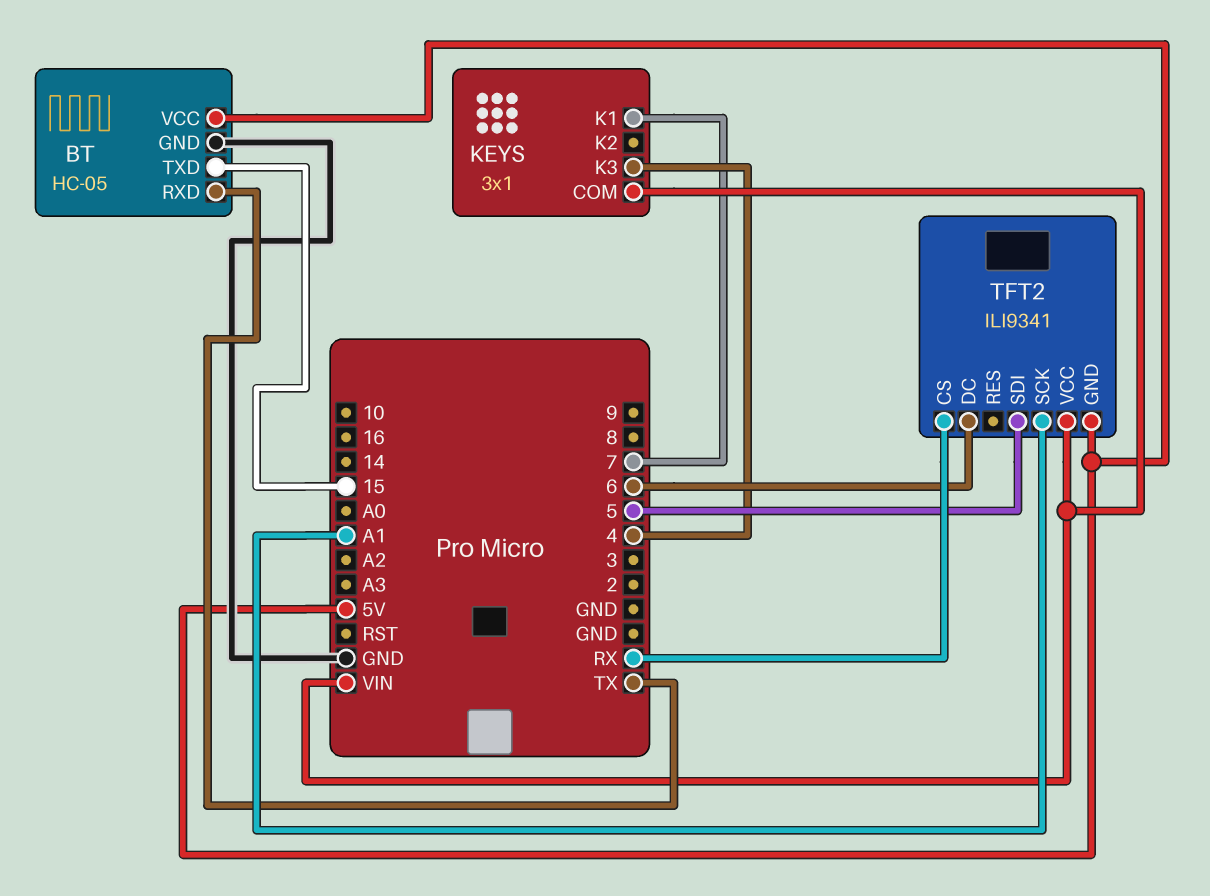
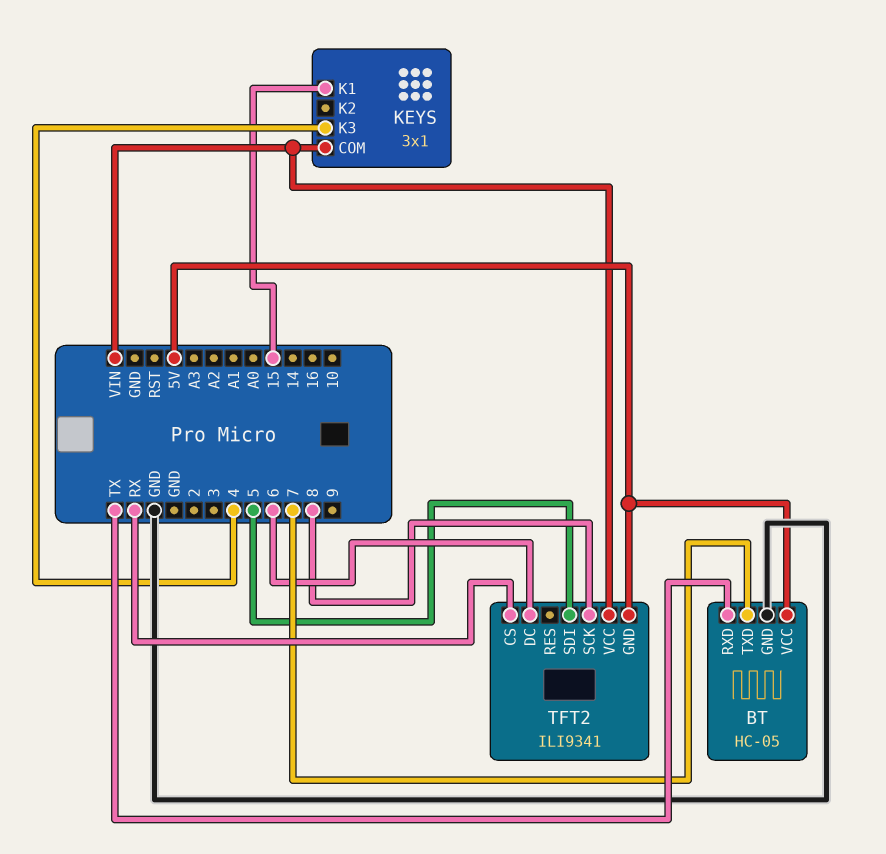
BT pin TXD: 15 -> 7
KEYS pin K1: 7 -> 15
TFT2 pin SCK: A1 -> 8

